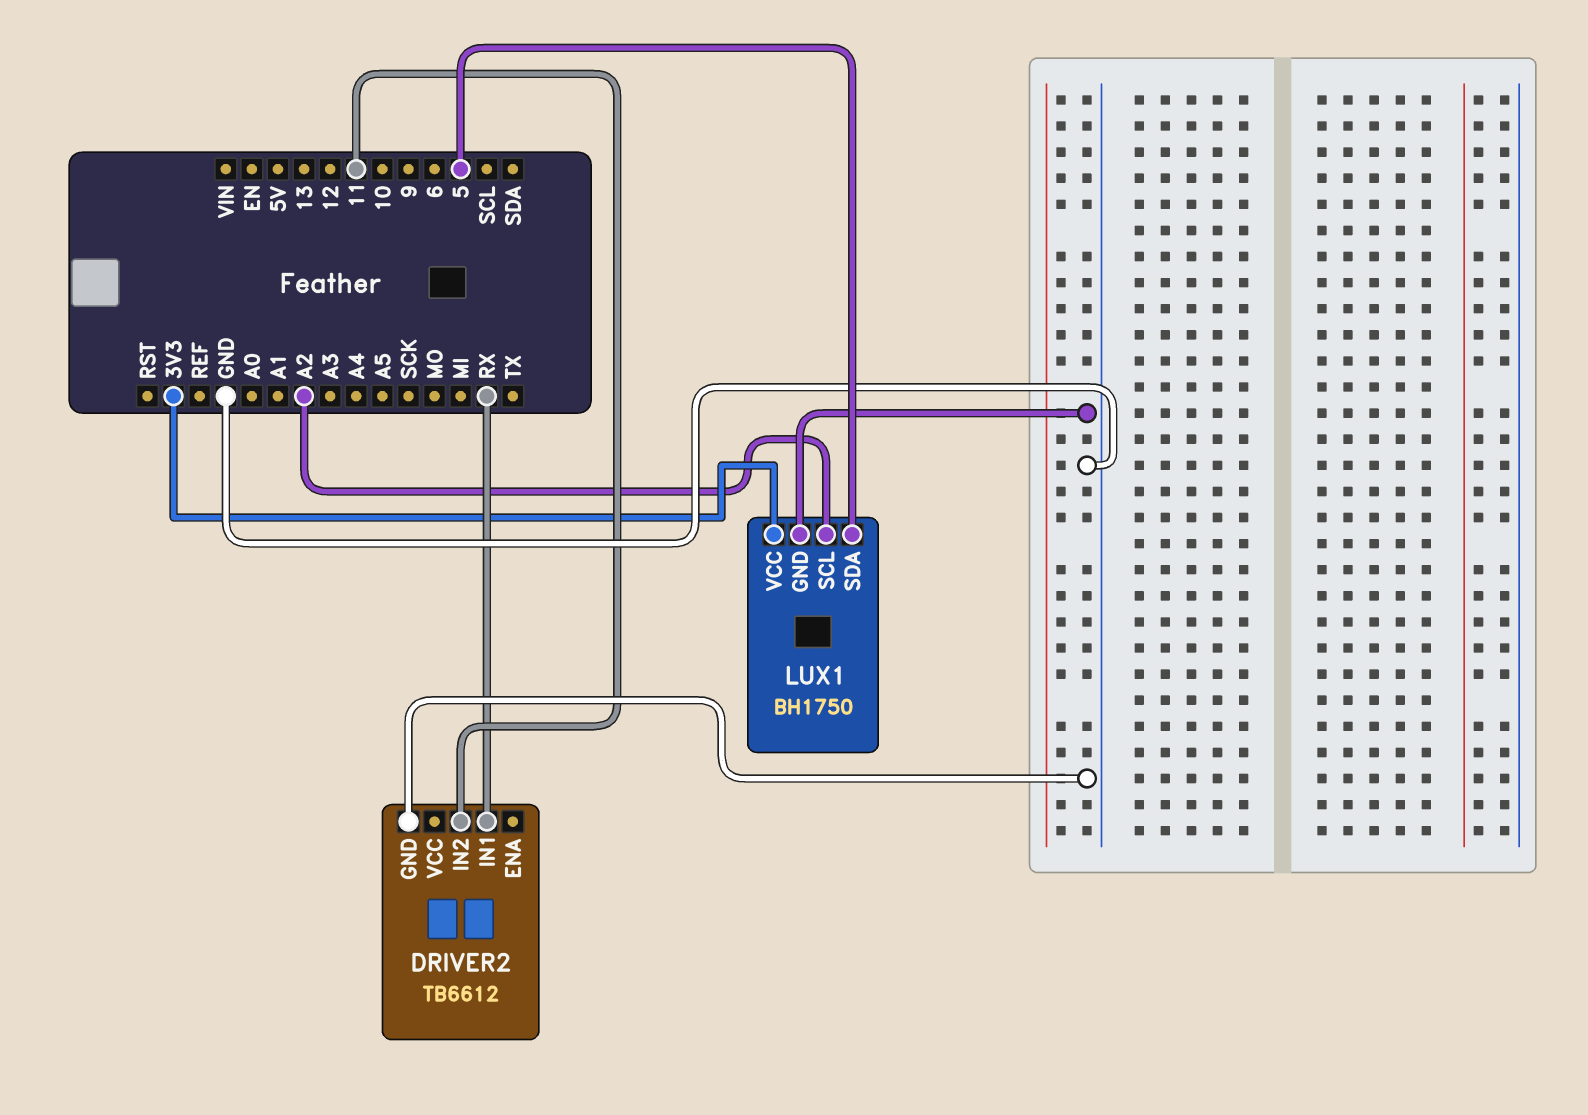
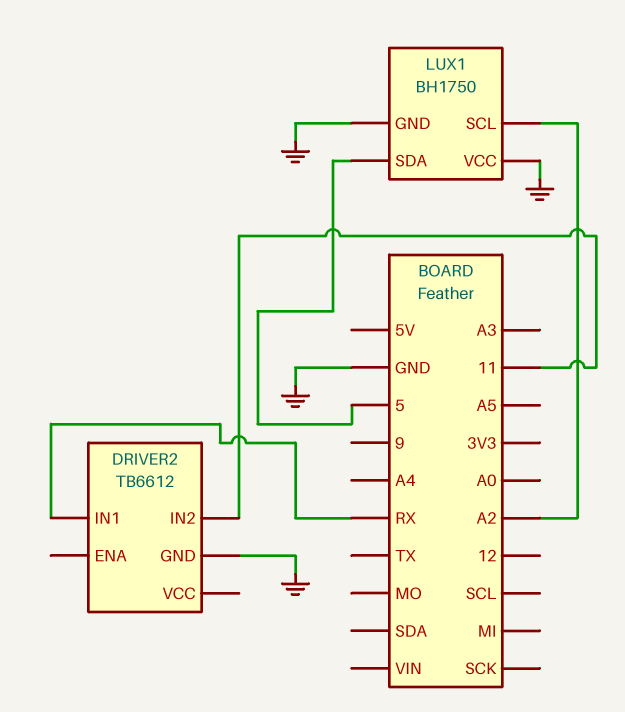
LUX1 pin VCC: 3V3 -> GND

